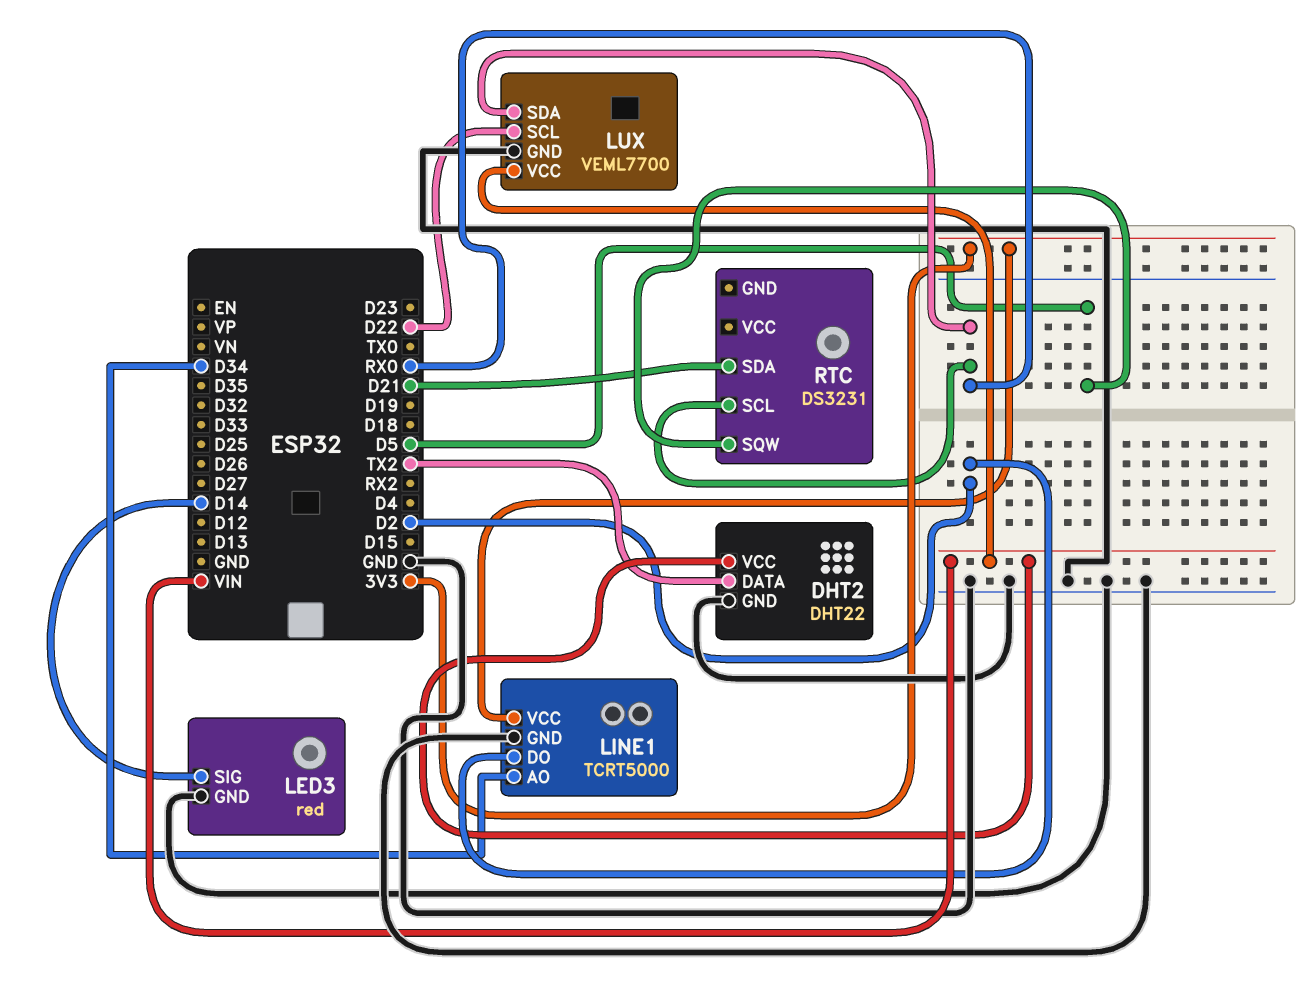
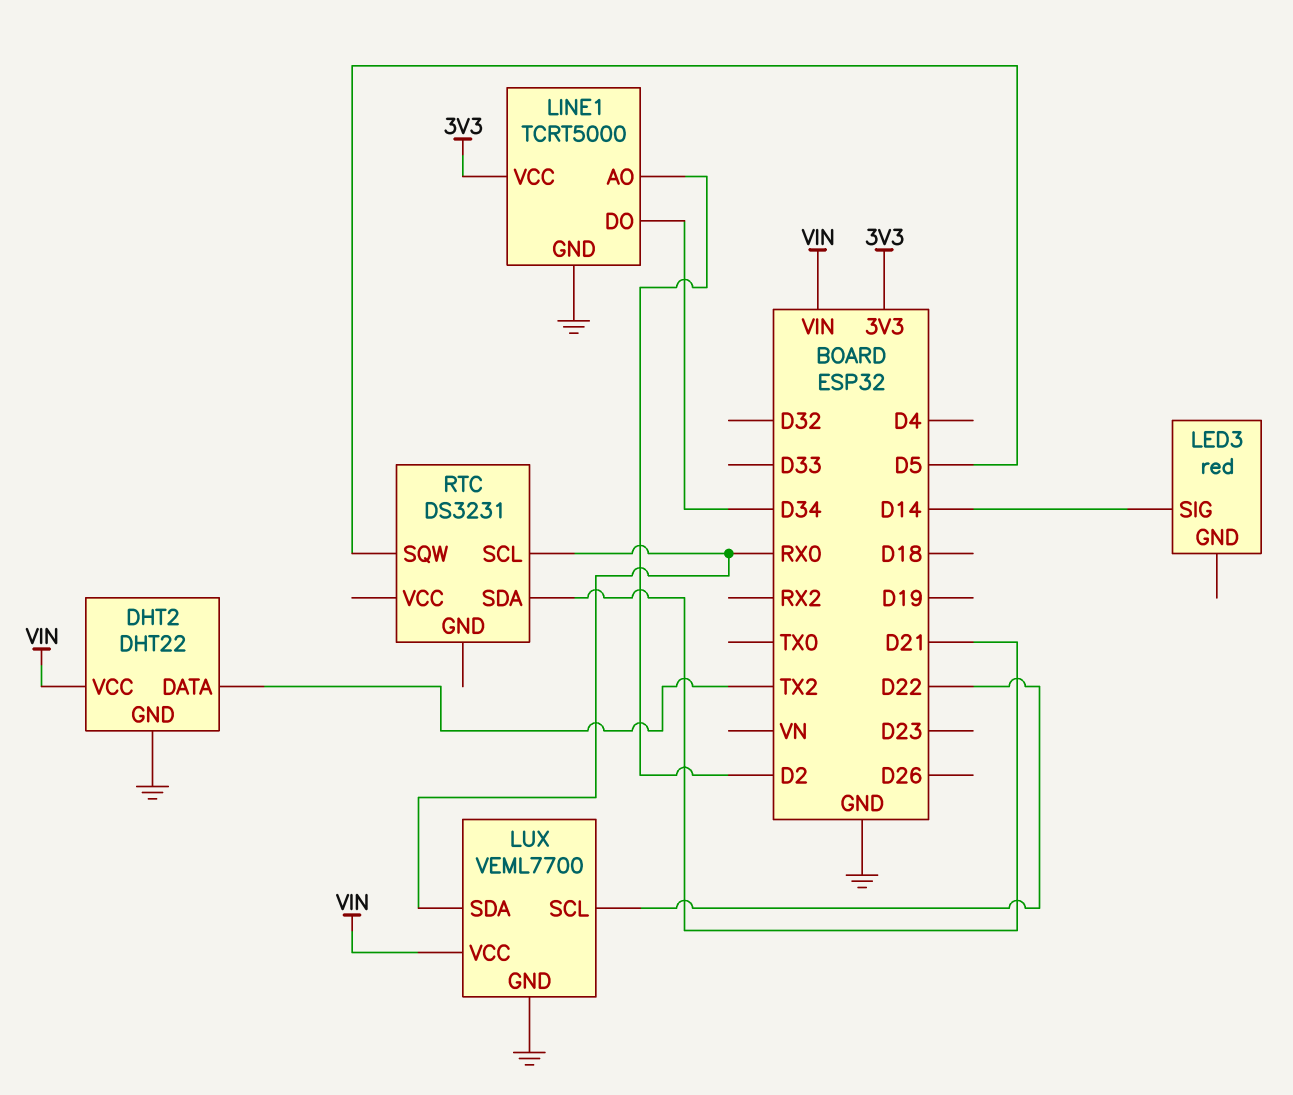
LED3 pin GND: GND -> none
LINE1 pin AO: D34 -> D2
LINE1 pin DO: D2 -> D34

